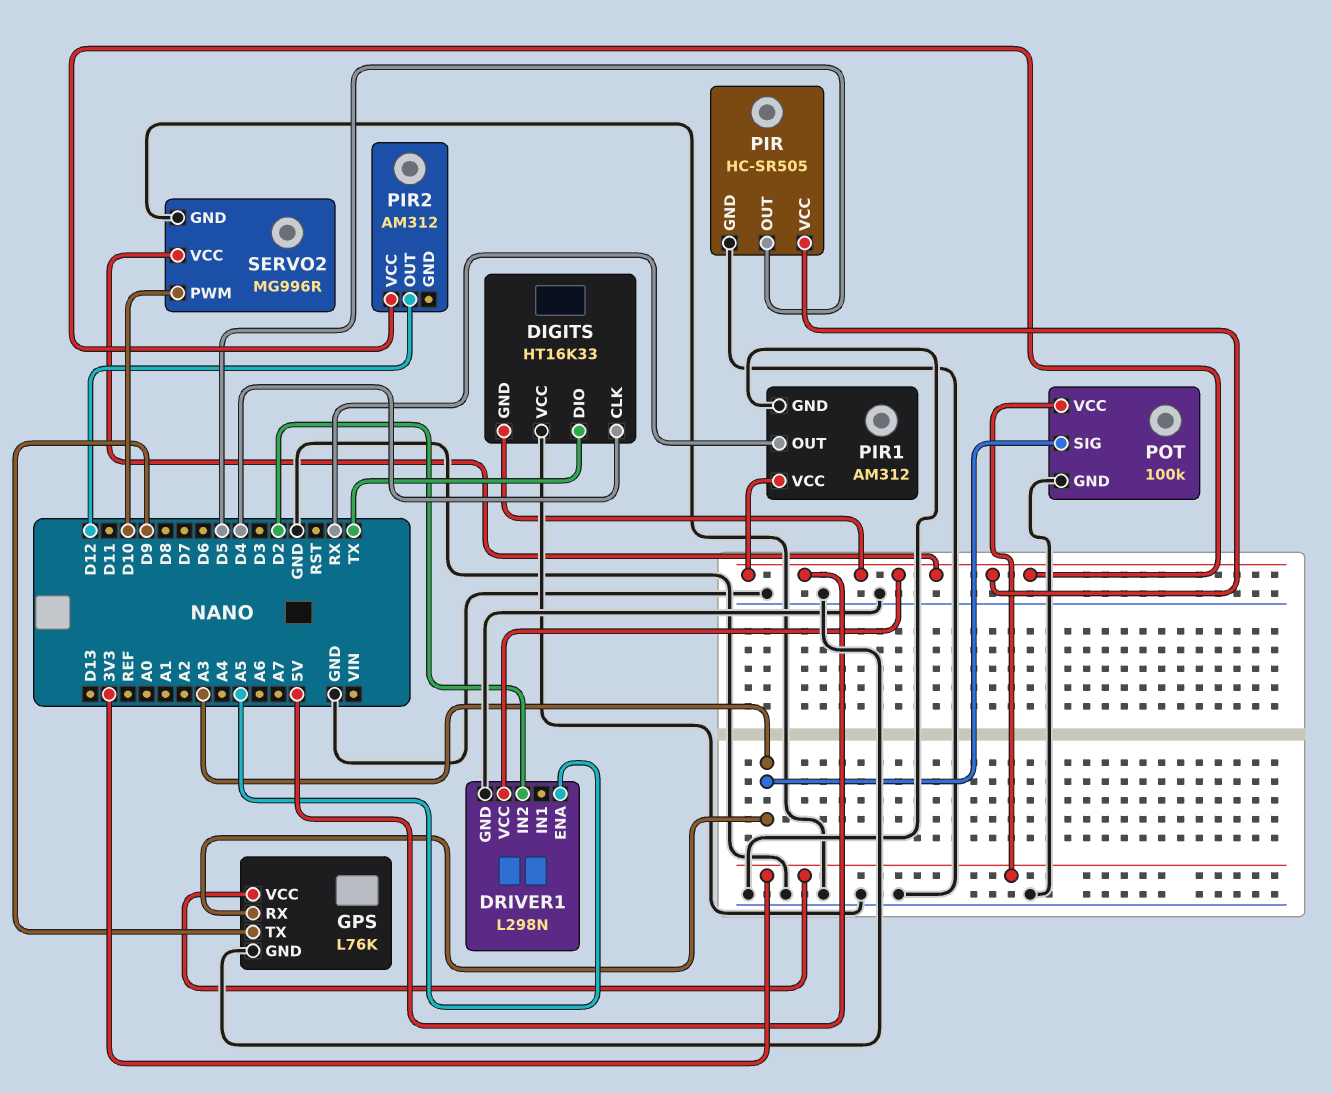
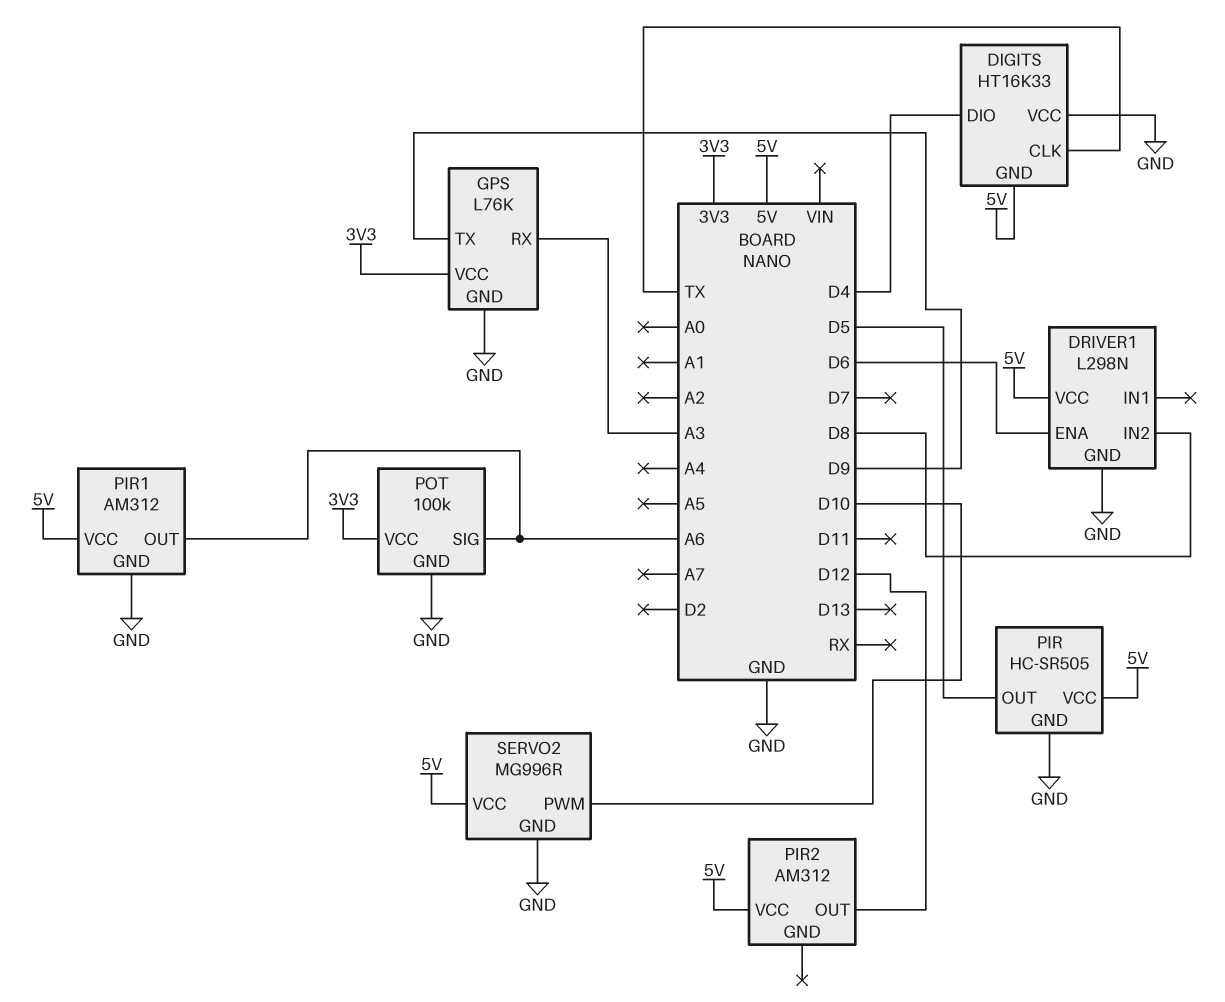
DIGITS pin CLK: D4 -> TX
DIGITS pin DIO: TX -> D4
DRIVER1 pin ENA: A5 -> D6
DRIVER1 pin IN2: D2 -> D8
PIR1 pin OUT: RX -> A6
POT pin SIG: A3 -> A6

